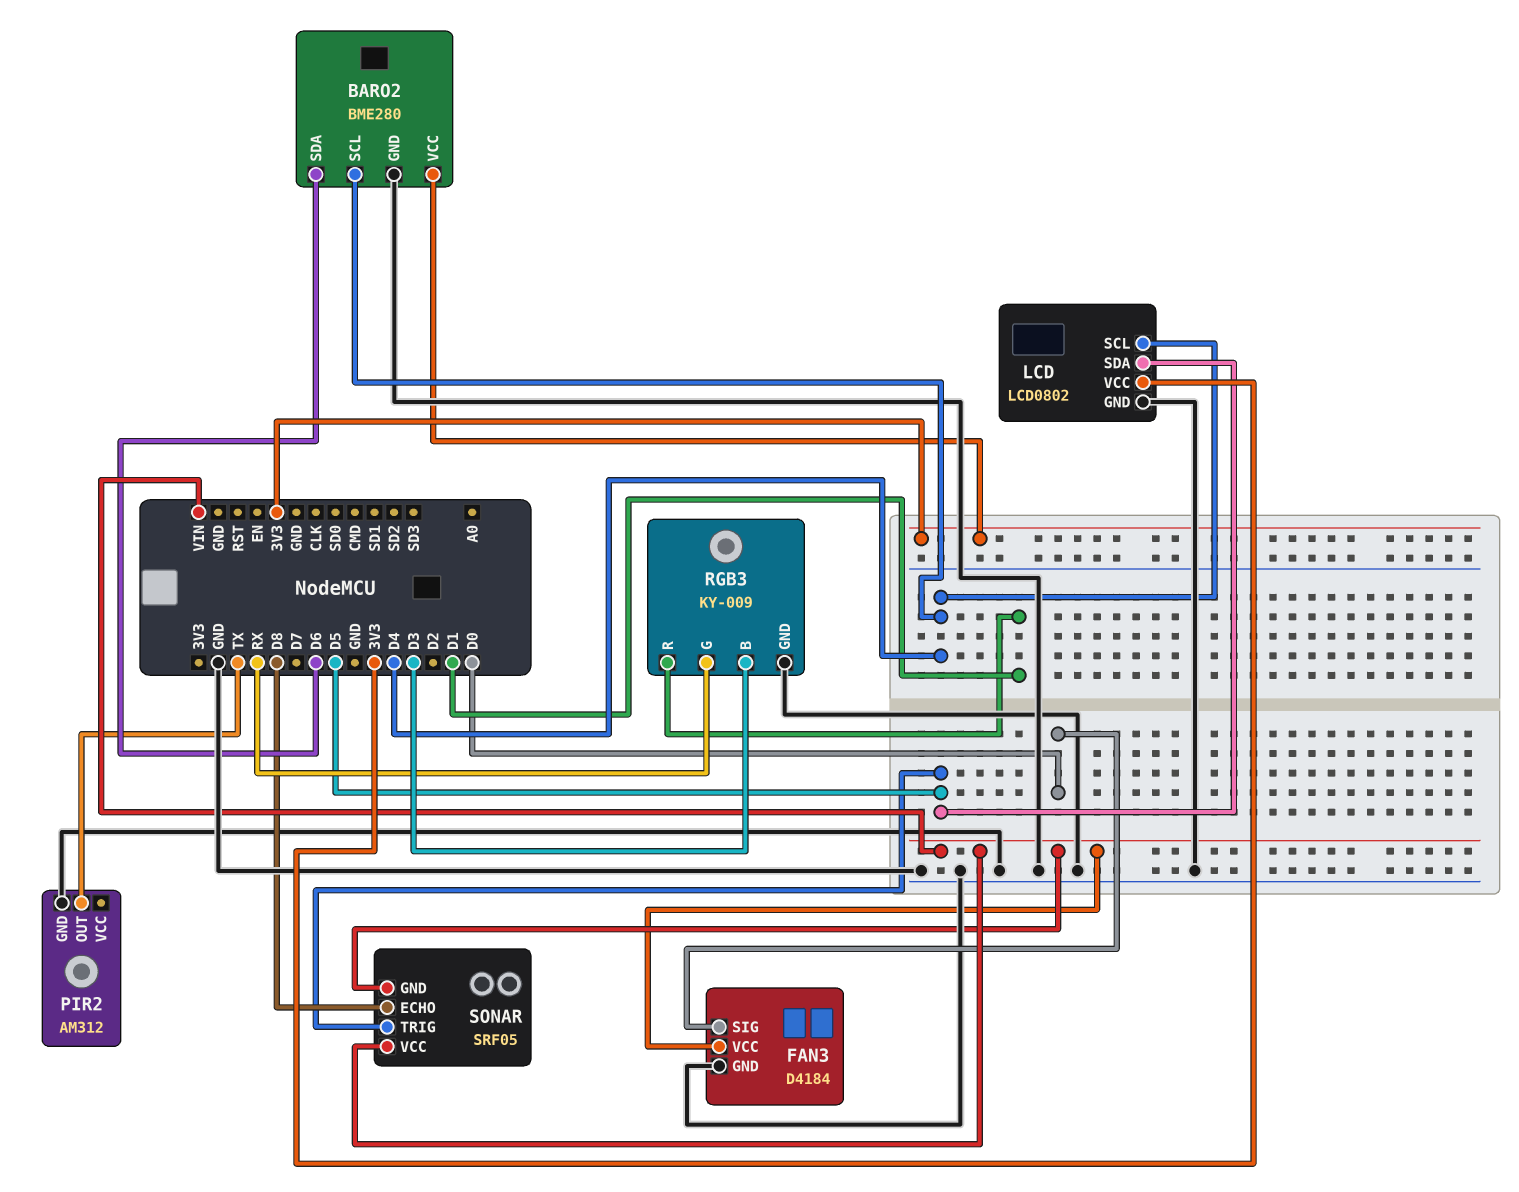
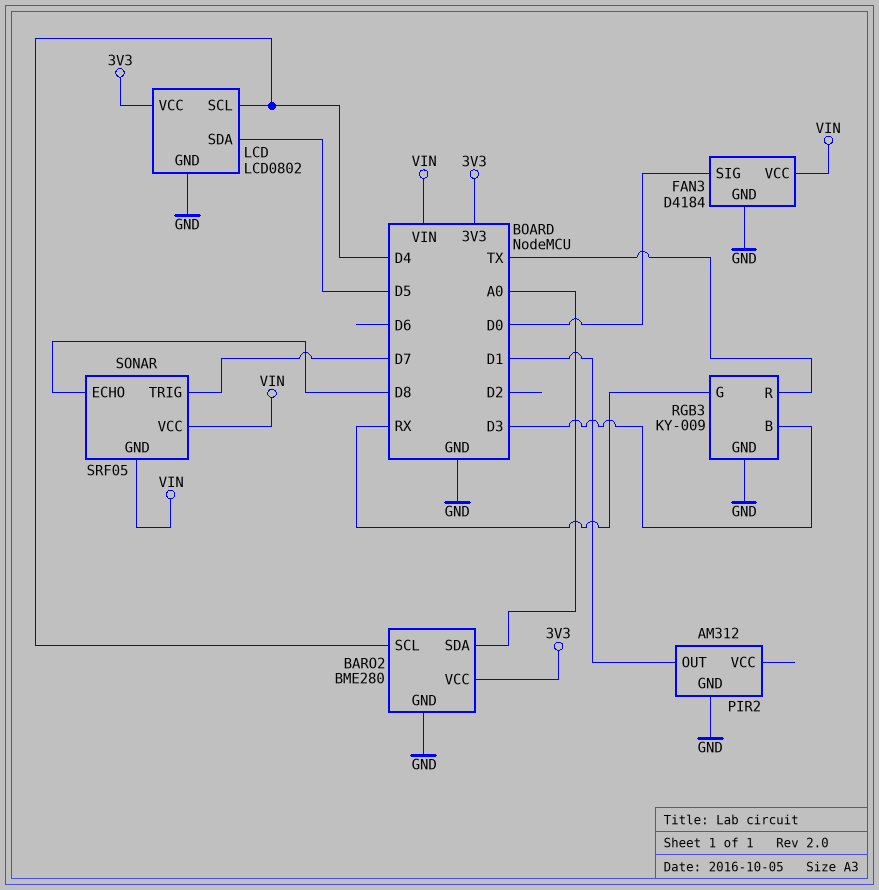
BARO2 pin SDA: D6 -> A0
PIR2 pin OUT: TX -> D1
RGB3 pin R: D1 -> TX
SONAR pin TRIG: D5 -> D7

